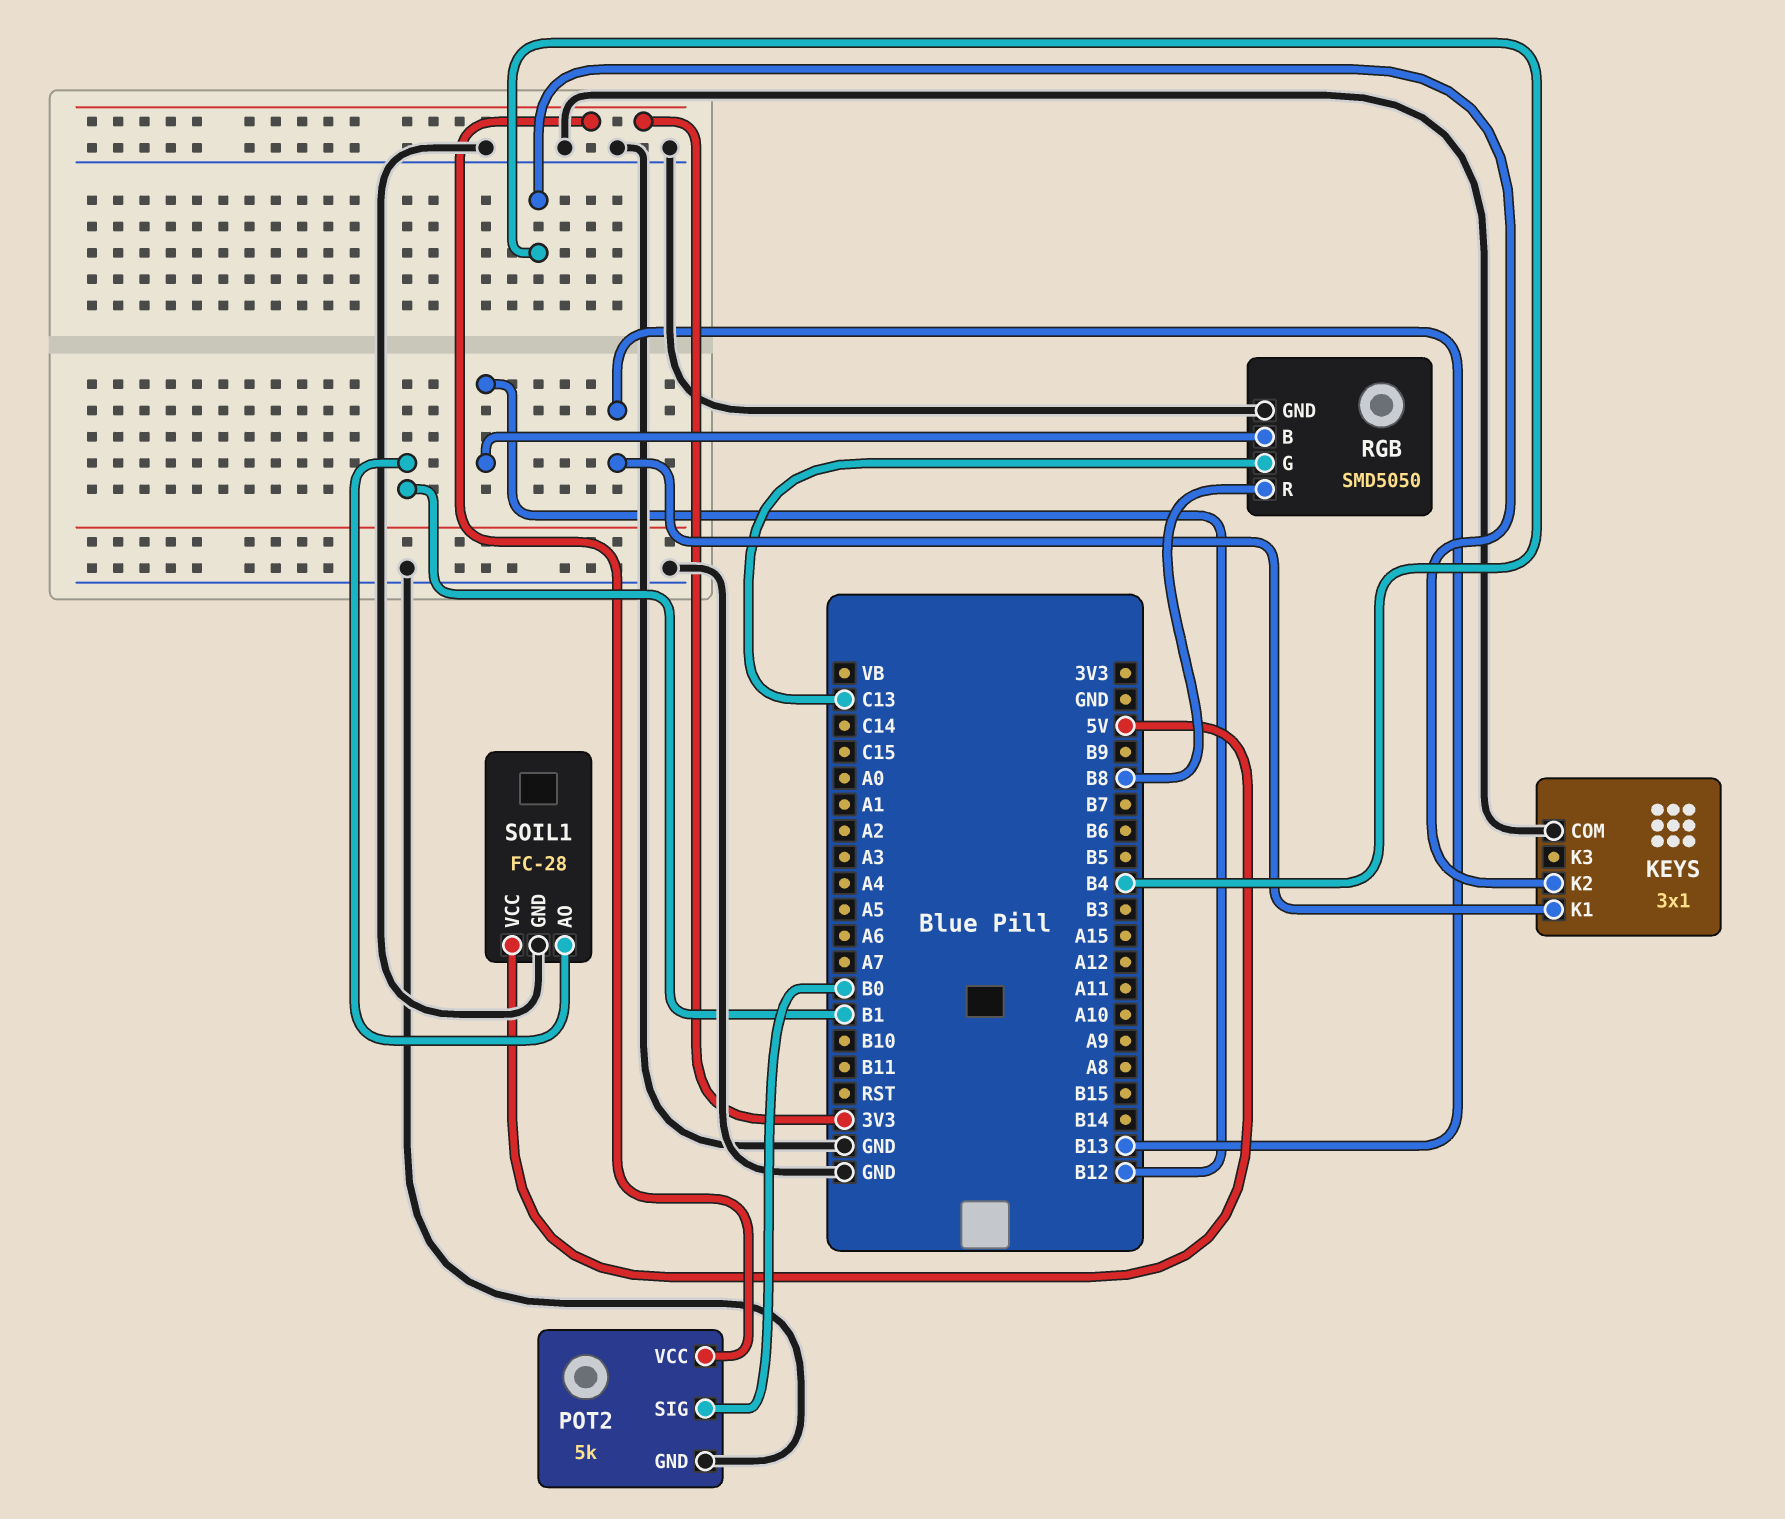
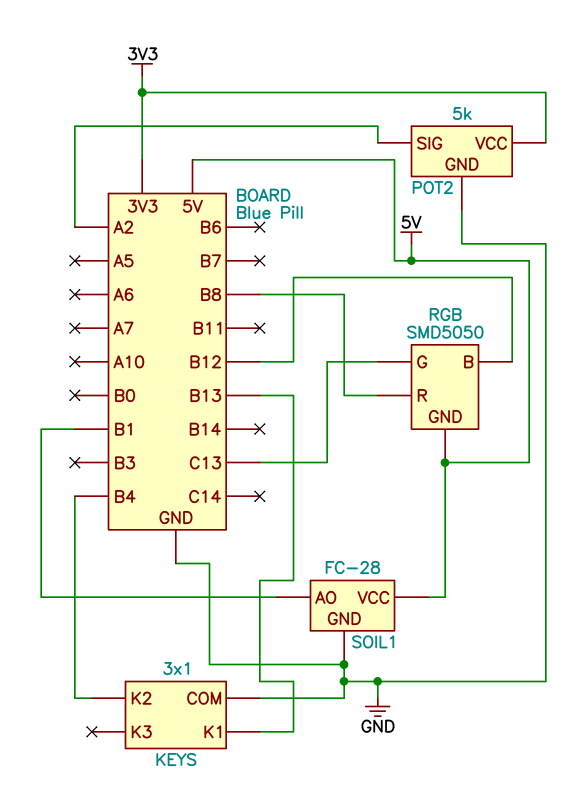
POT2 pin SIG: B0 -> A2
RGB pin GND: GND -> 5V

